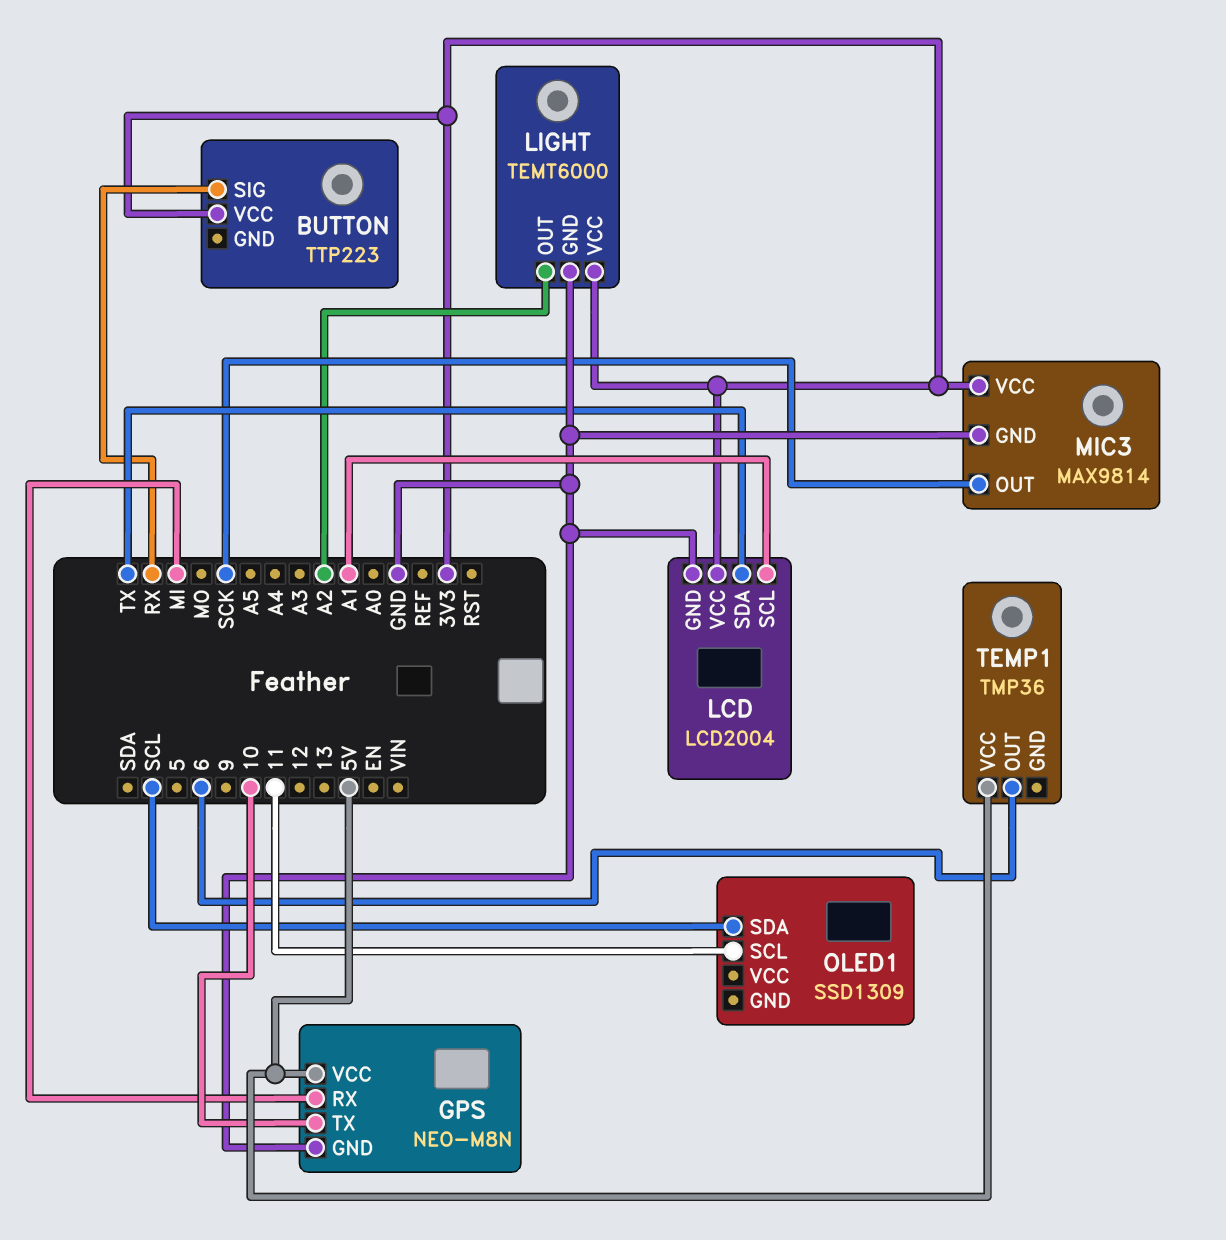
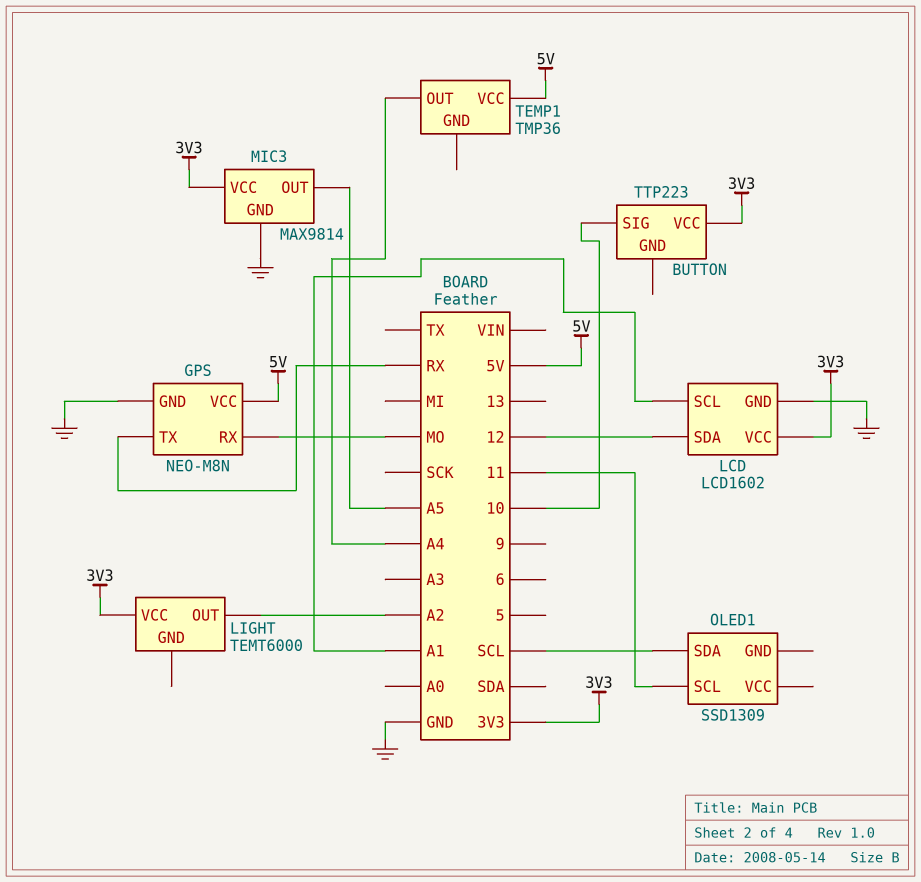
BUTTON pin SIG: RX -> 10
GPS pin RX: MI -> MO
GPS pin TX: 10 -> RX
LCD: LCD2004 -> LCD1602
LCD pin SDA: TX -> 12
LIGHT pin GND: GND -> none
MIC3 pin OUT: SCK -> A5
TEMP1 pin OUT: 6 -> A4

